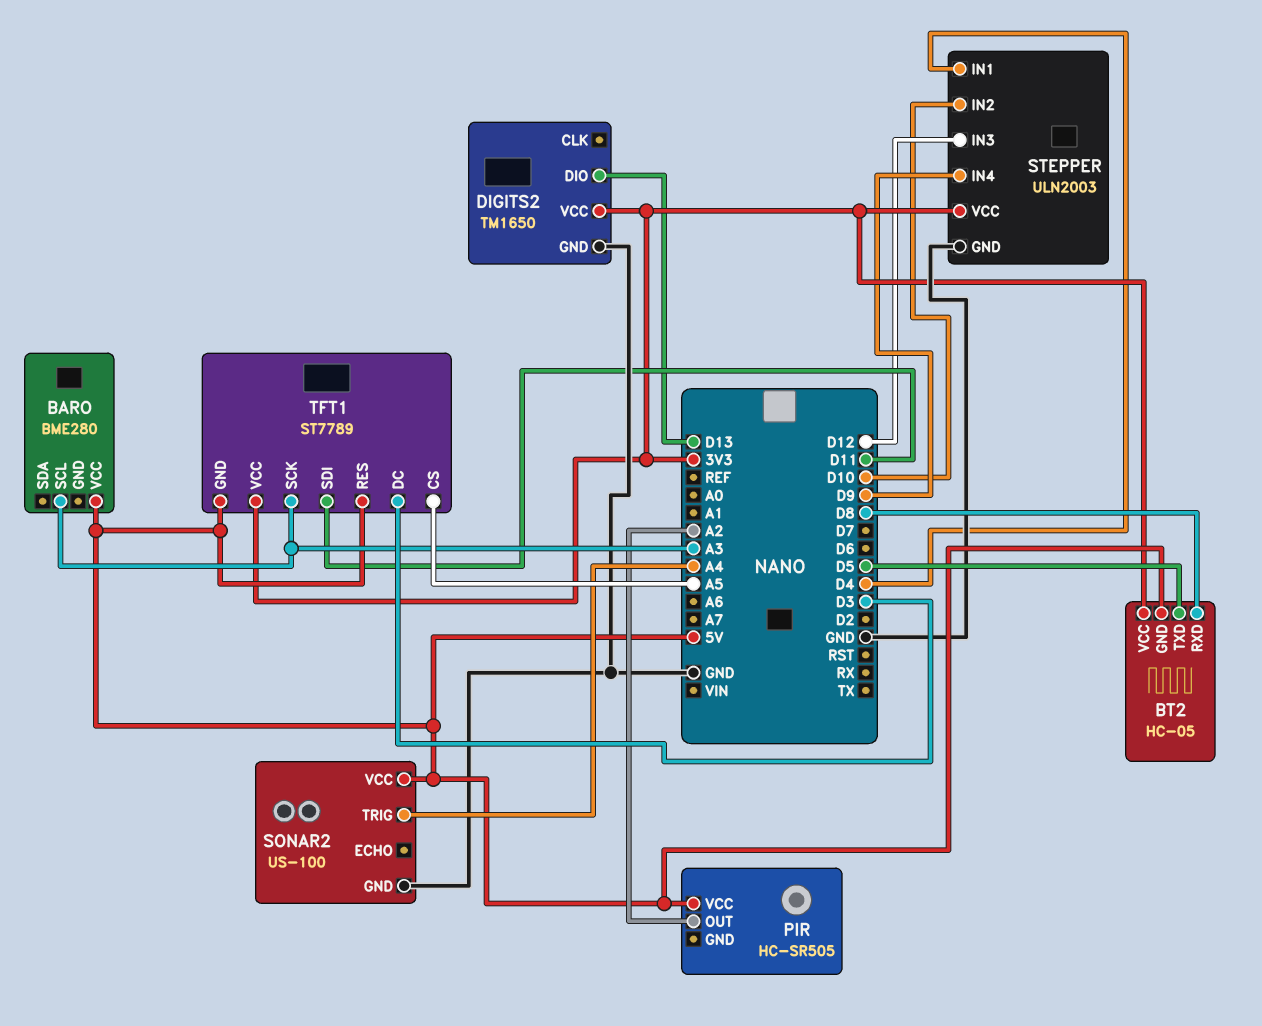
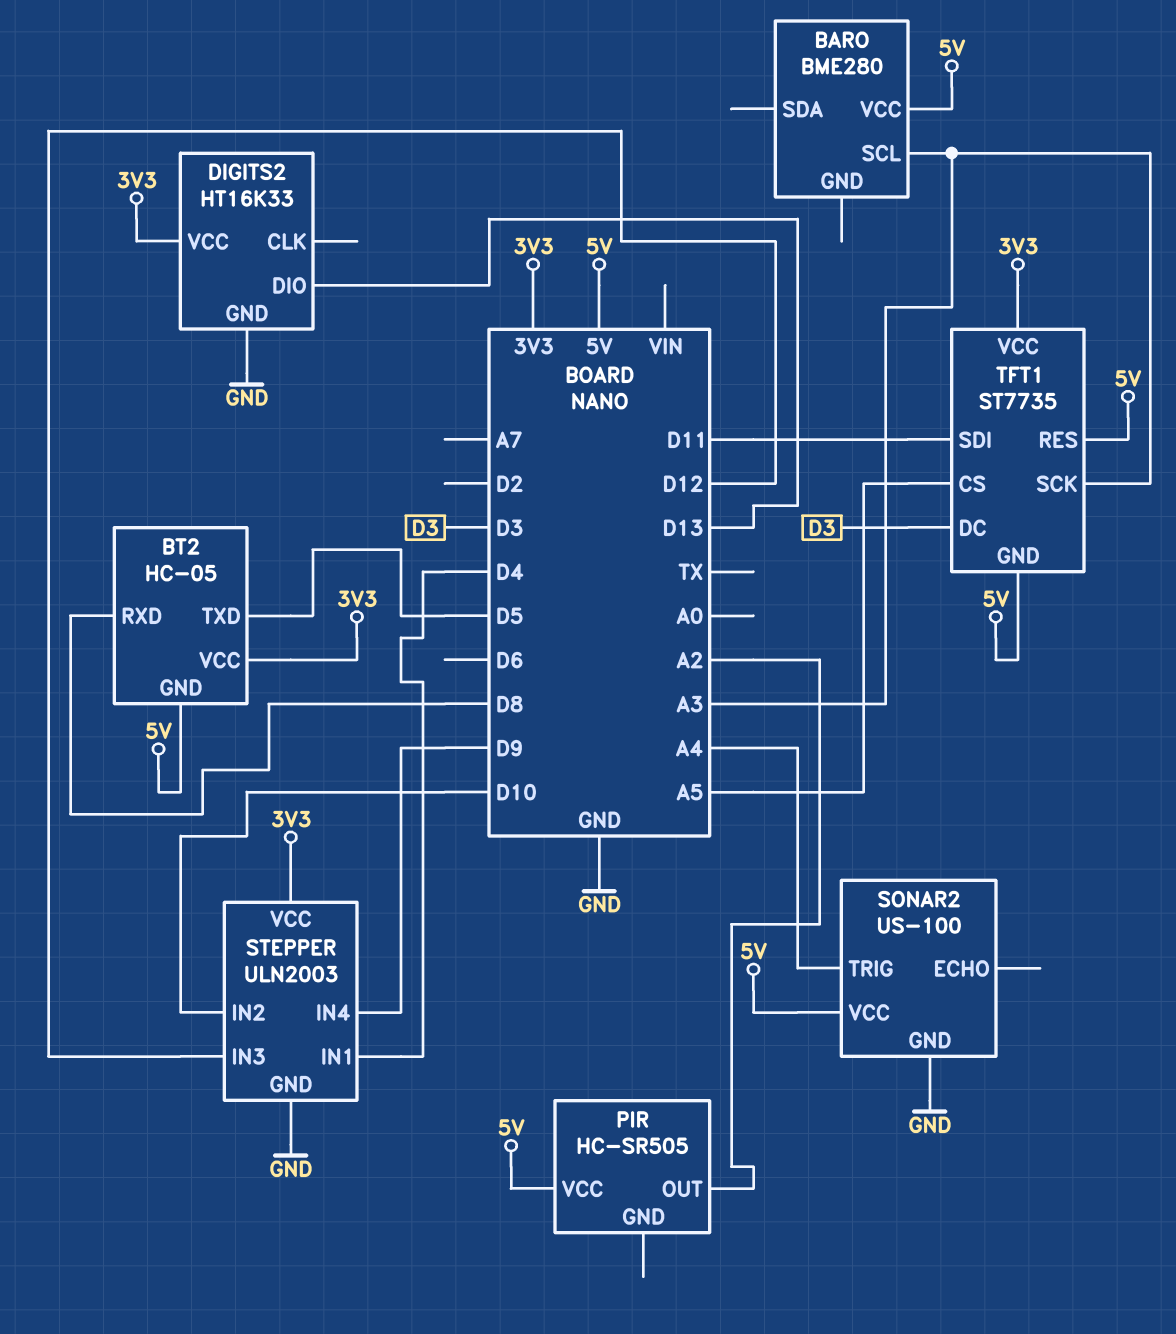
DIGITS2: TM1650 -> HT16K33
TFT1: ST7789 -> ST7735

